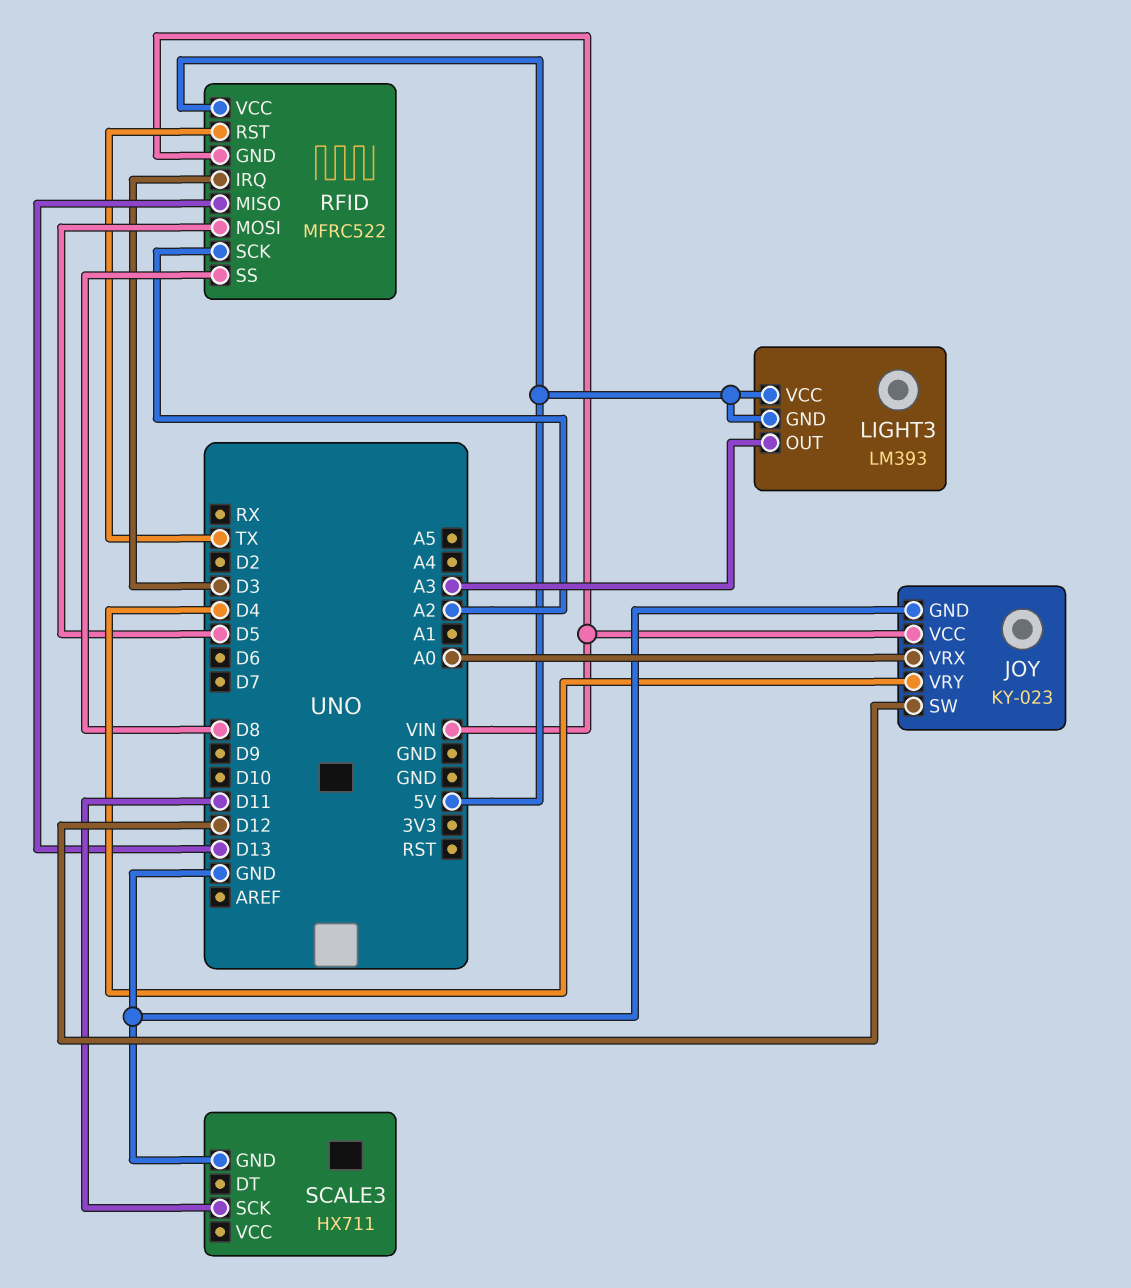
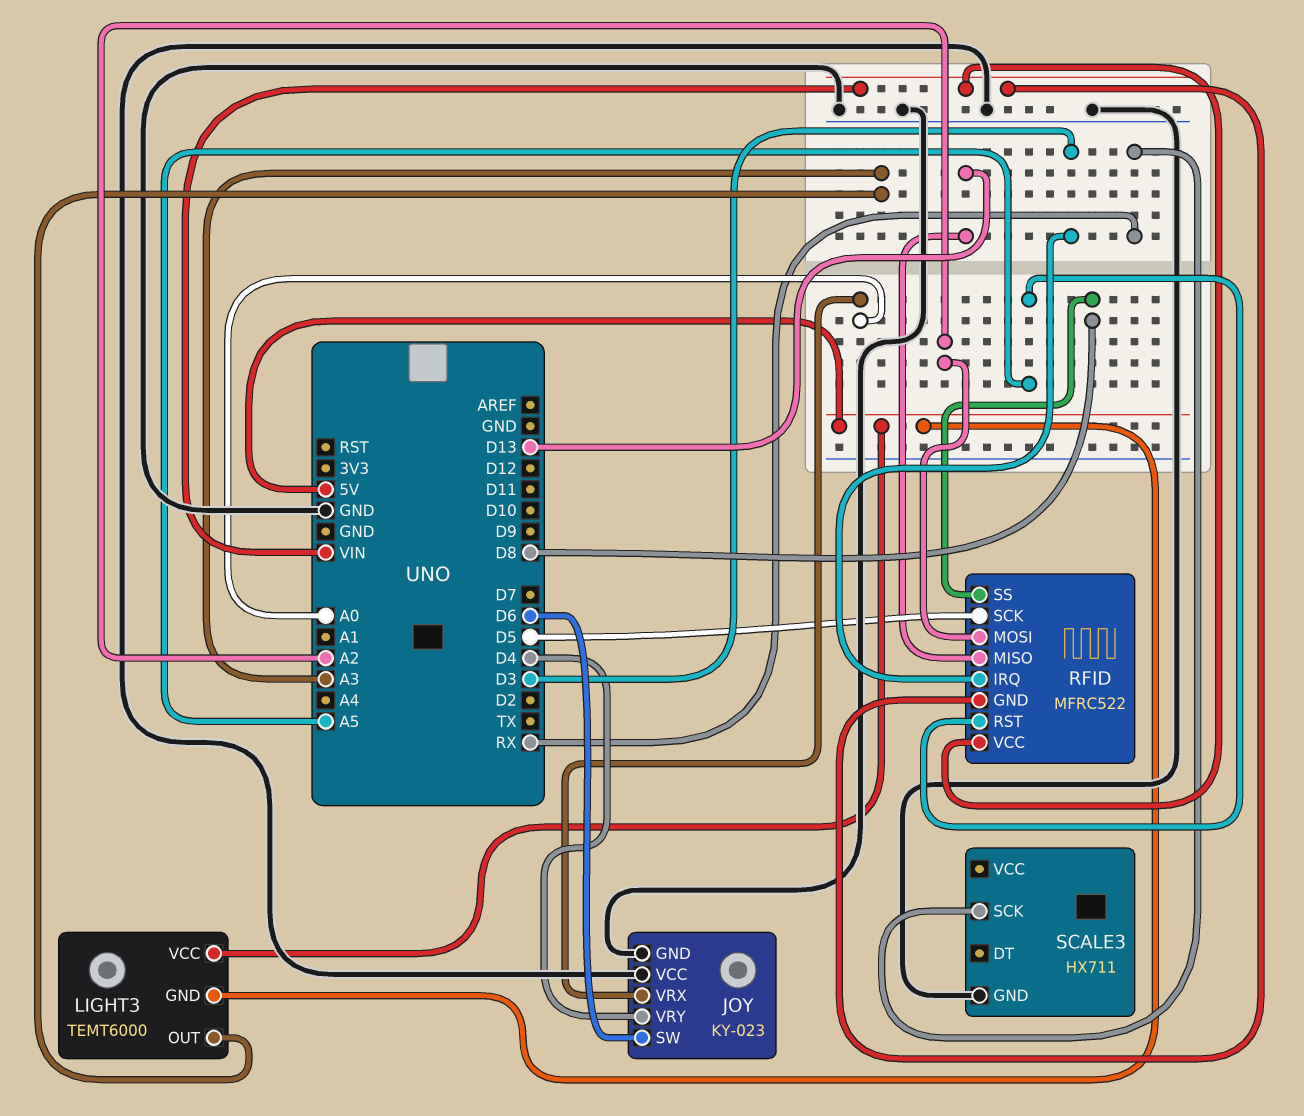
JOY pin SW: D12 -> D6
JOY pin VCC: VIN -> GND
LIGHT3: LM393 -> TEMT6000
RFID pin MOSI: D5 -> A2
RFID pin RST: TX -> A5
RFID pin SCK: A2 -> D5
RFID pin VCC: 5V -> VIN
SCALE3 pin SCK: D11 -> RX

